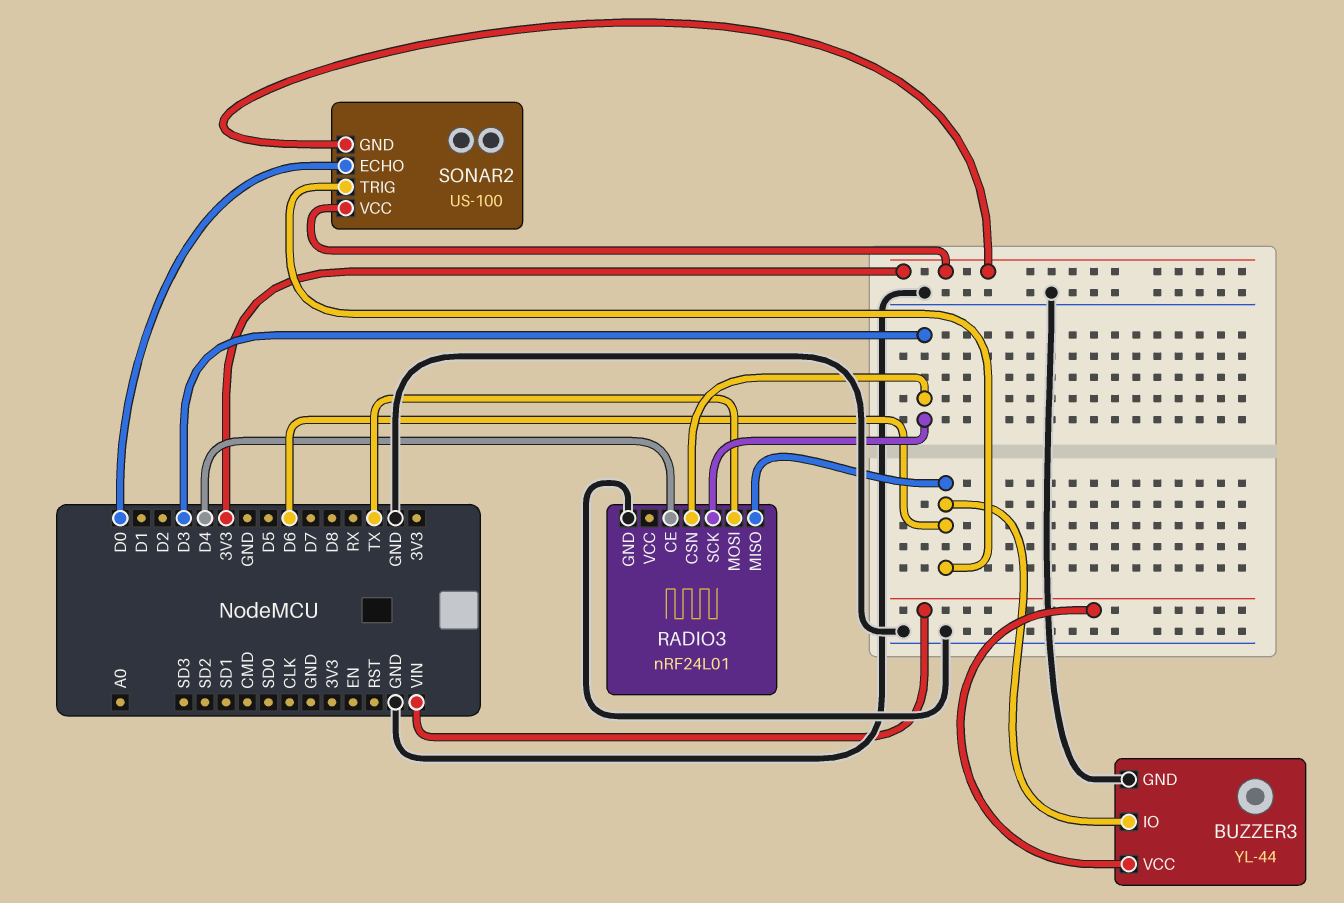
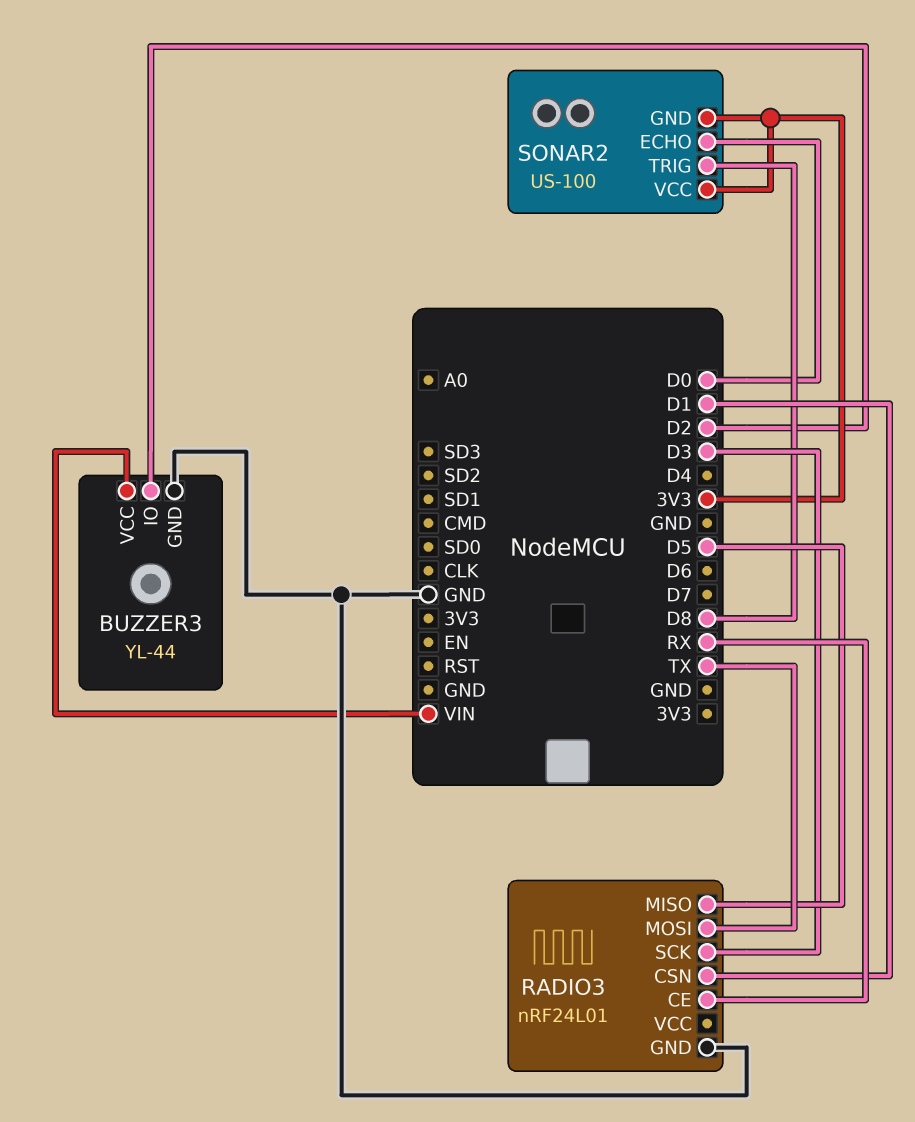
BUZZER3 pin IO: D6 -> D2
RADIO3 pin CE: D4 -> RX
RADIO3 pin CSN: D3 -> D1
RADIO3 pin MISO: D6 -> D5
SONAR2 pin TRIG: D6 -> D8

